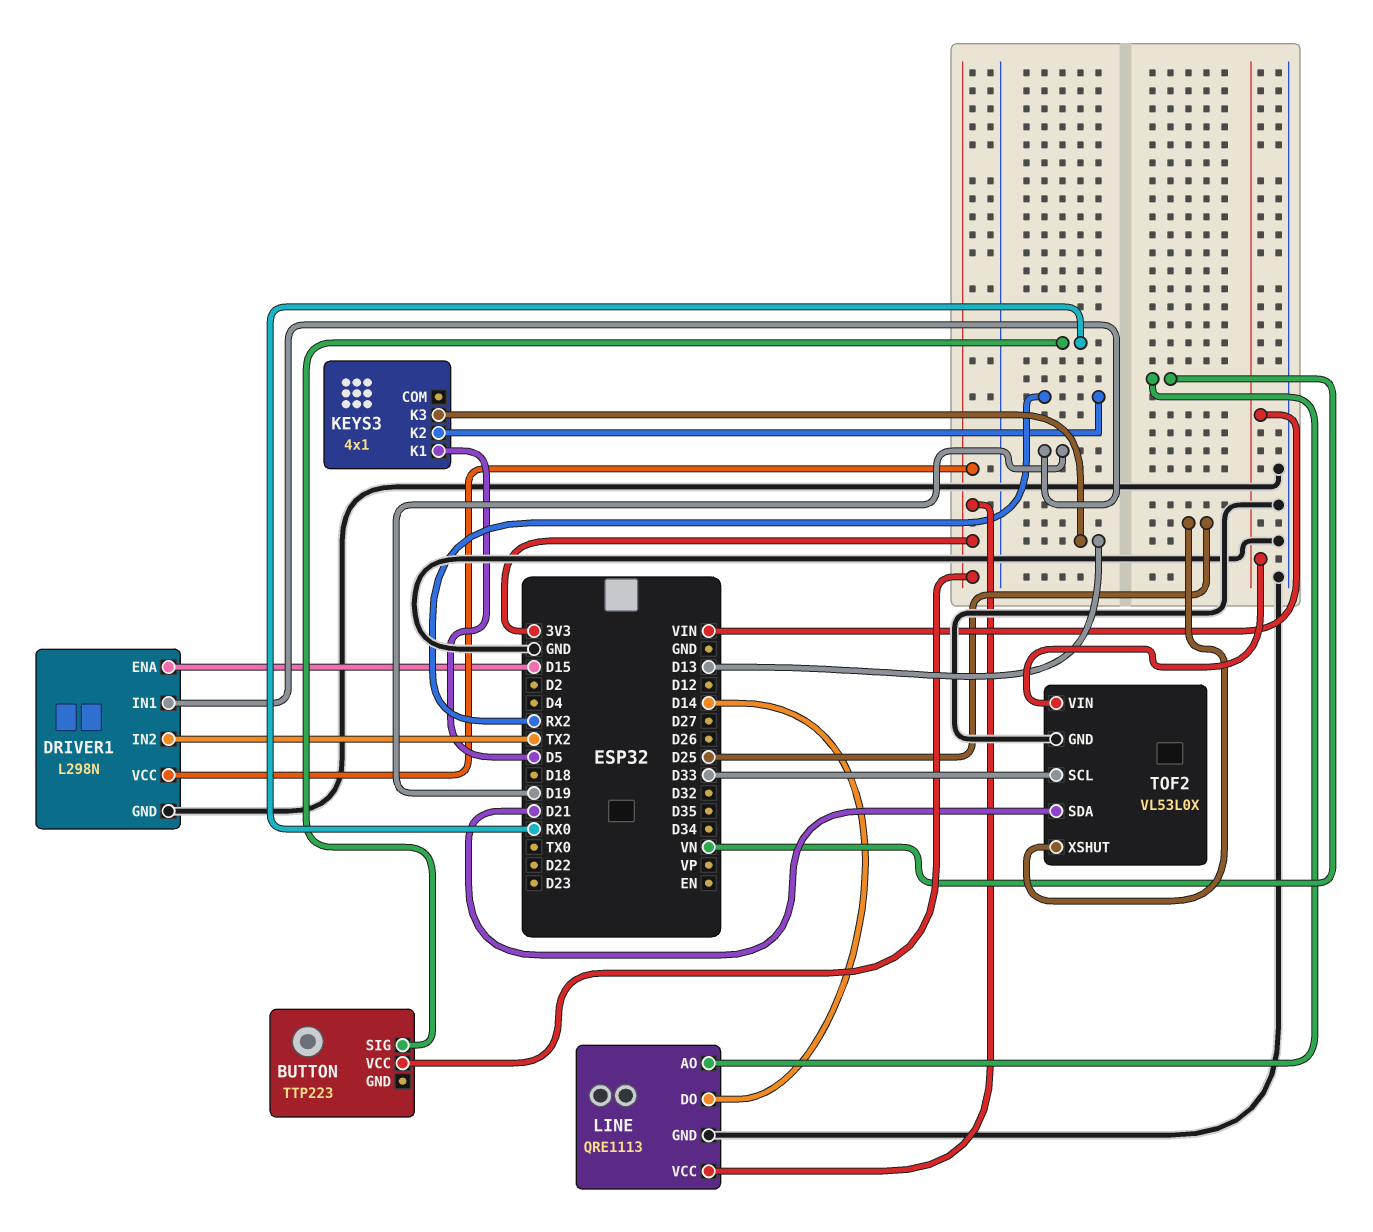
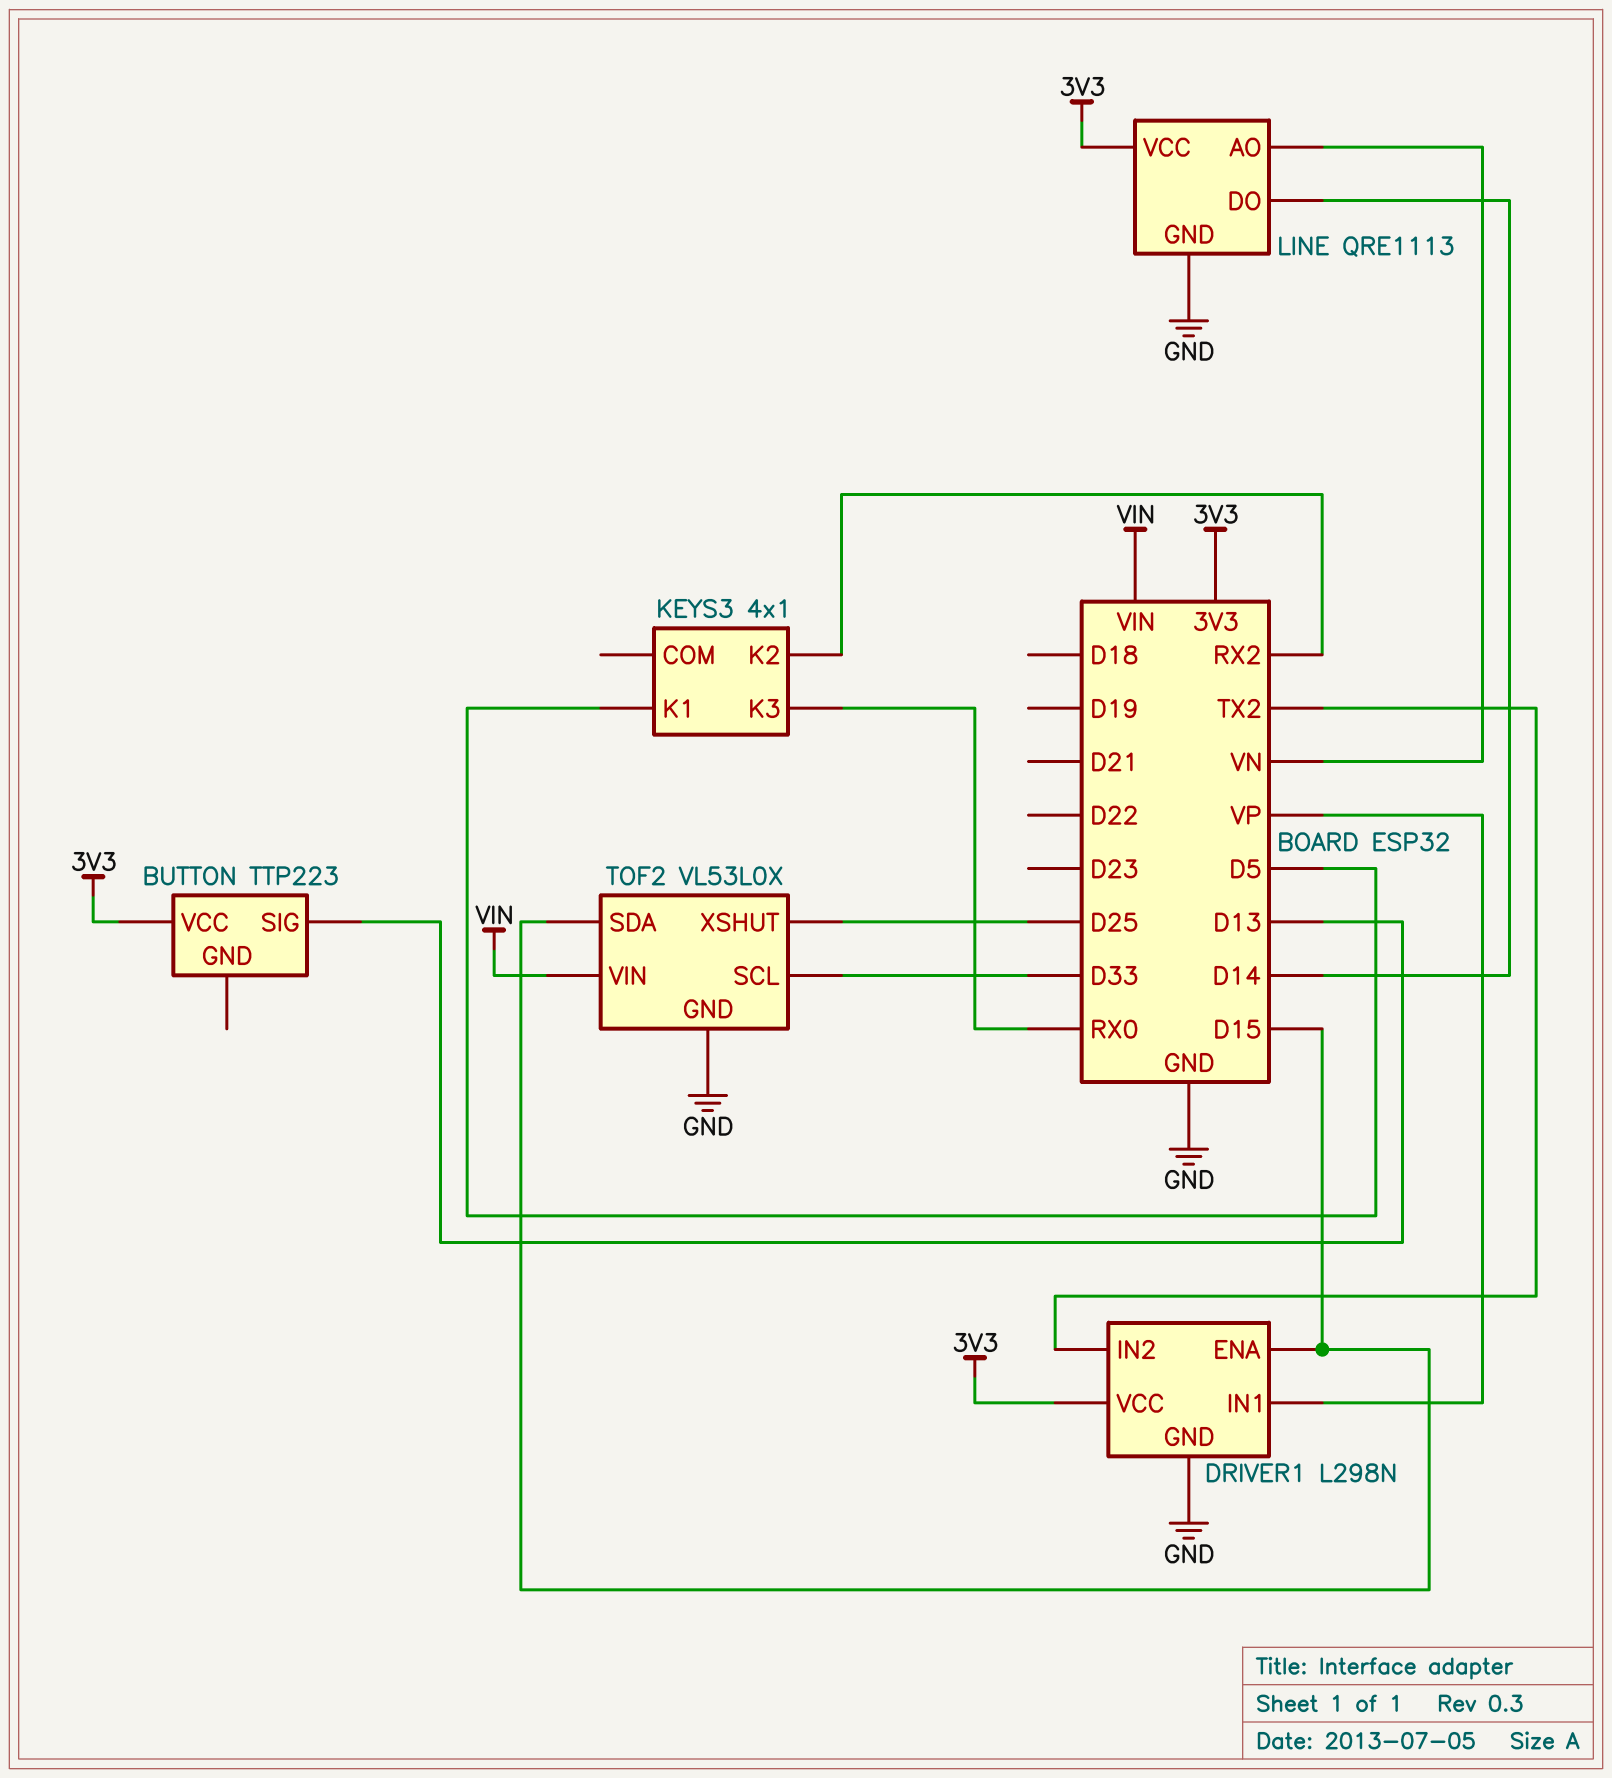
BUTTON pin SIG: RX0 -> D13
DRIVER1 pin IN1: D19 -> VP
KEYS3 pin K3: D13 -> RX0
TOF2 pin SDA: D21 -> D15

